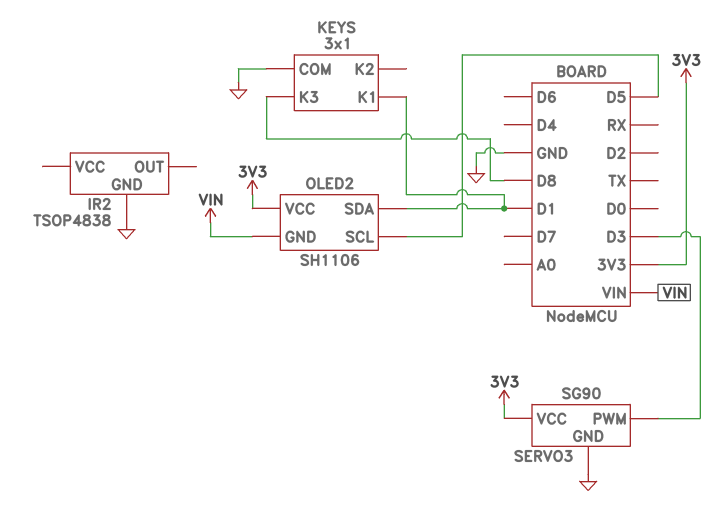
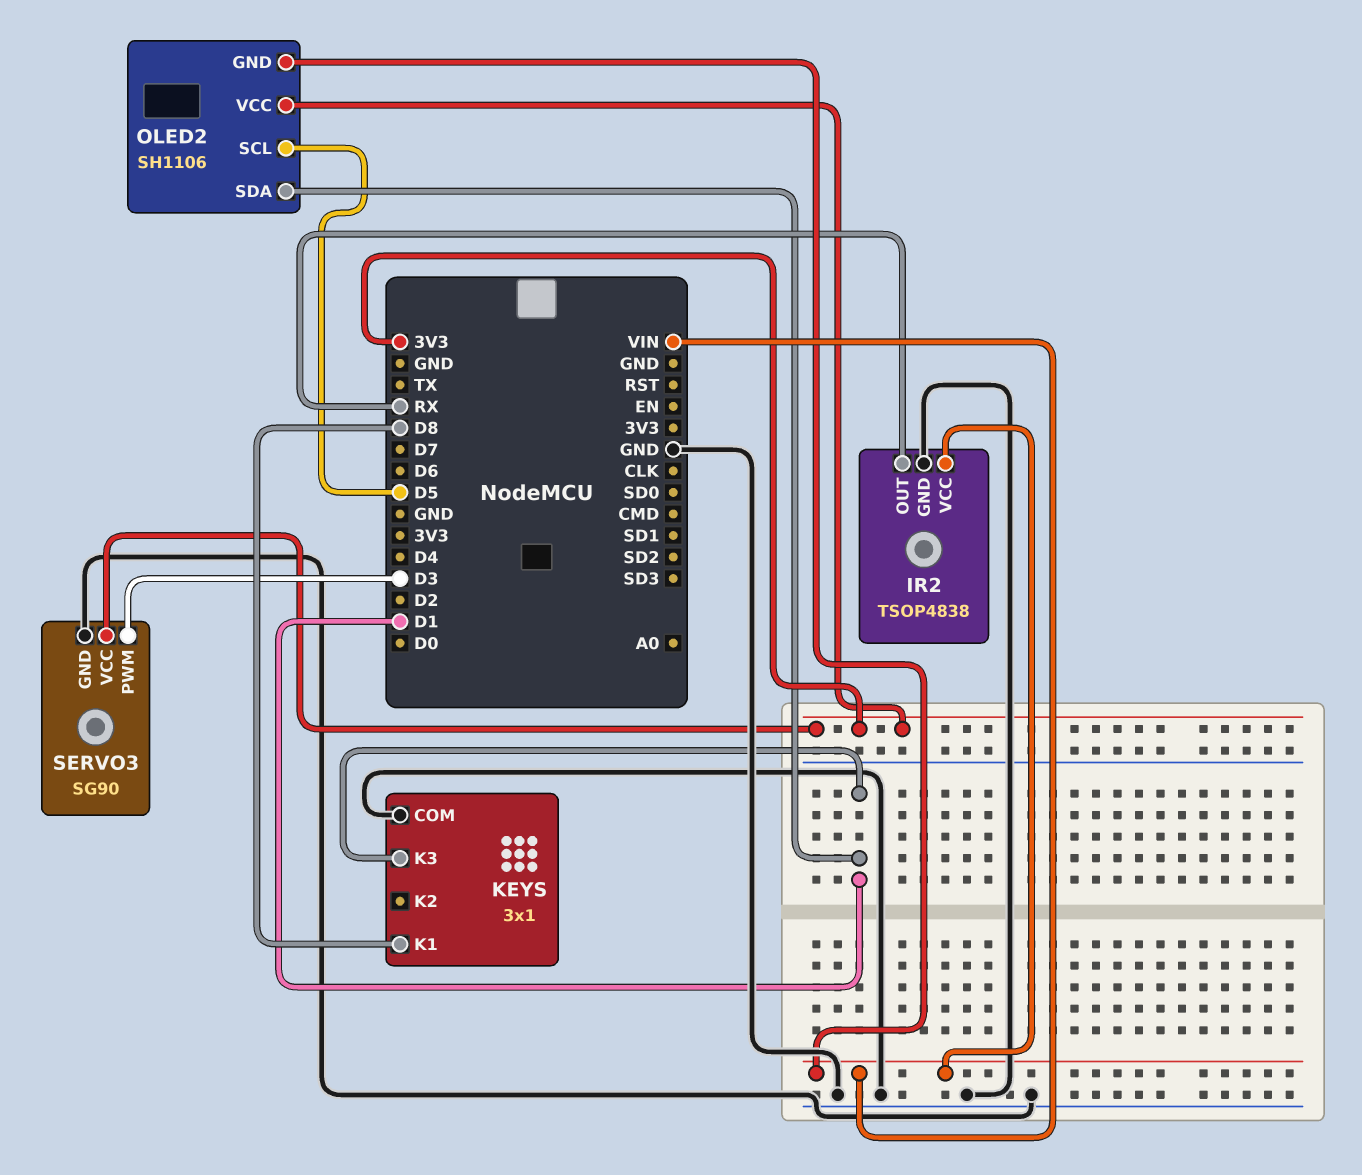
IR2 pin OUT: none -> RX
IR2 pin VCC: none -> VIN
KEYS pin K1: D1 -> D8
KEYS pin K3: D8 -> D1

